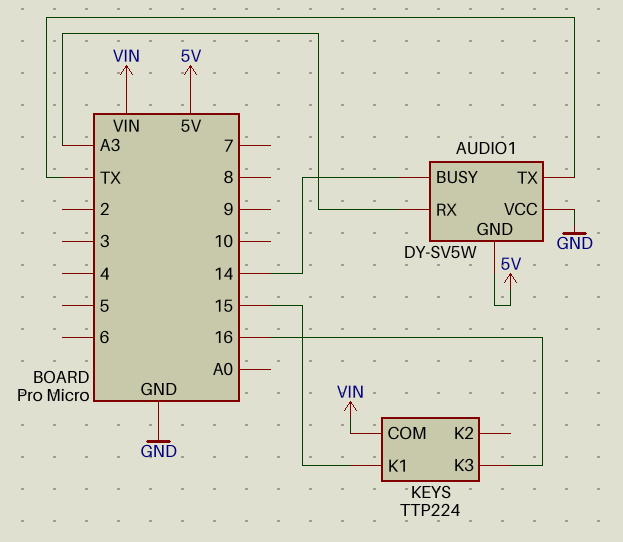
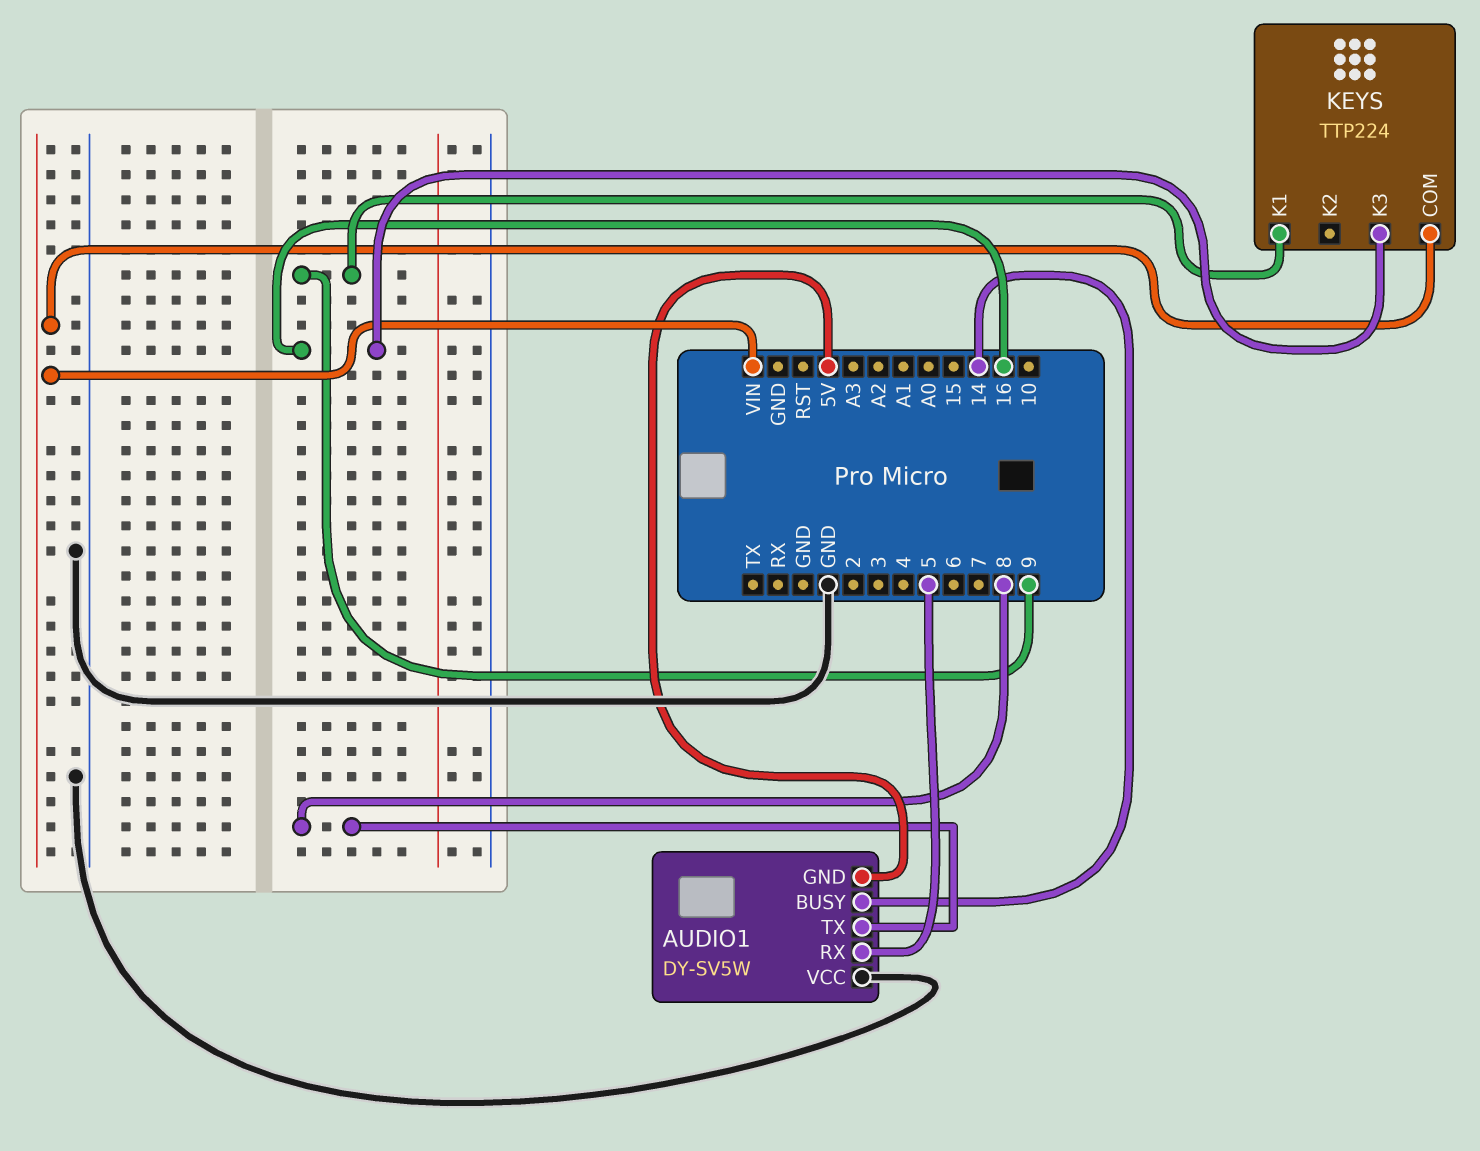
AUDIO1 pin RX: A3 -> 5
AUDIO1 pin TX: TX -> 8
KEYS pin K1: 15 -> 9

